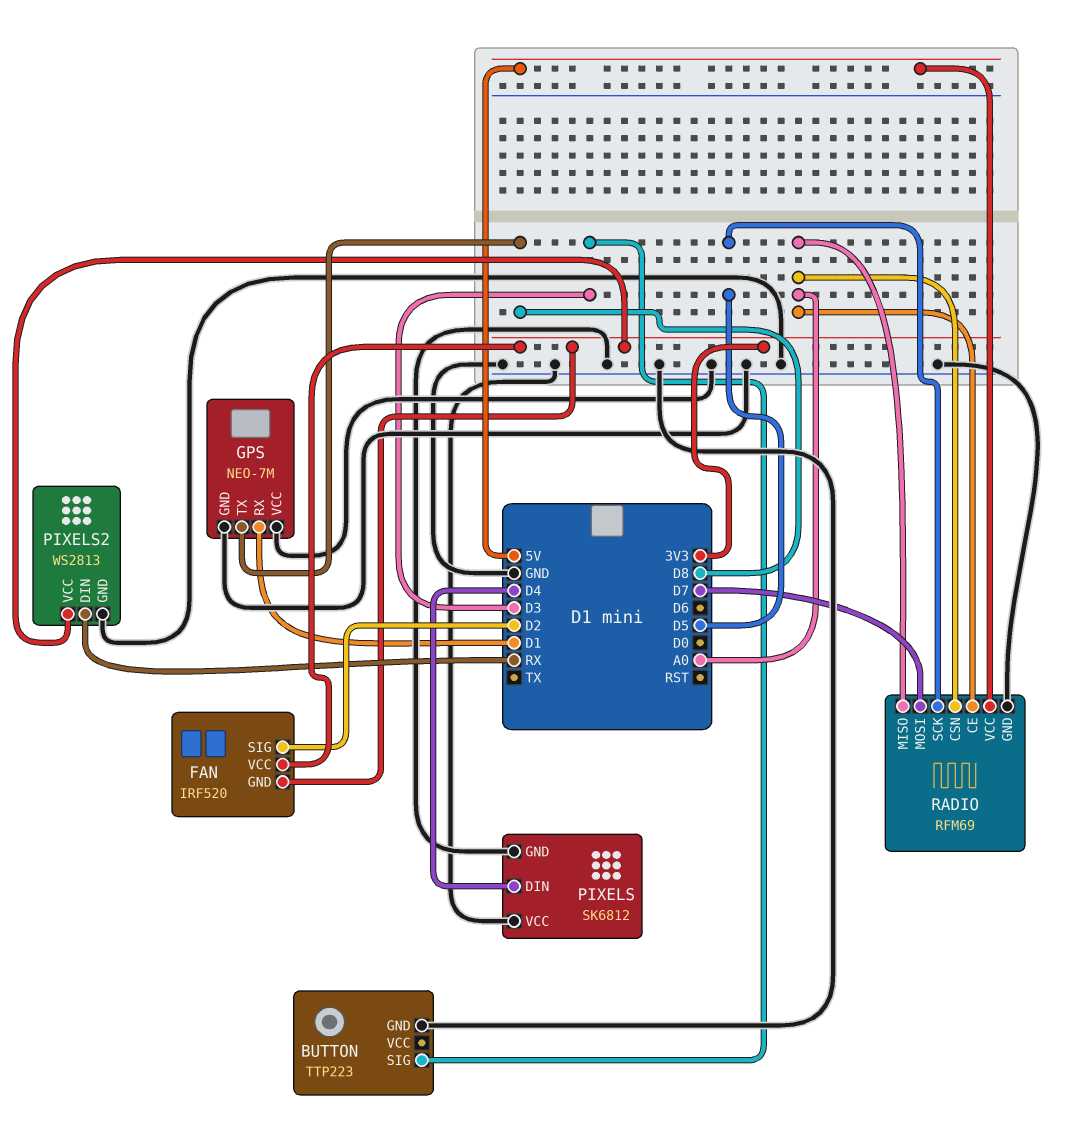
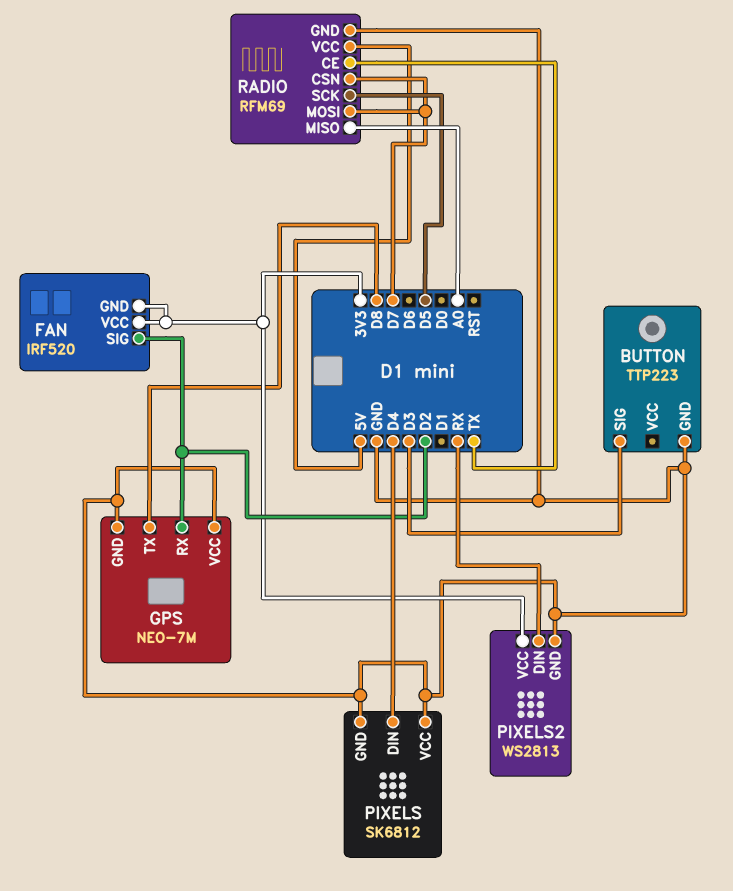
GPS pin RX: D1 -> D2
RADIO pin CE: A0 -> TX
RADIO pin CSN: A0 -> D7

